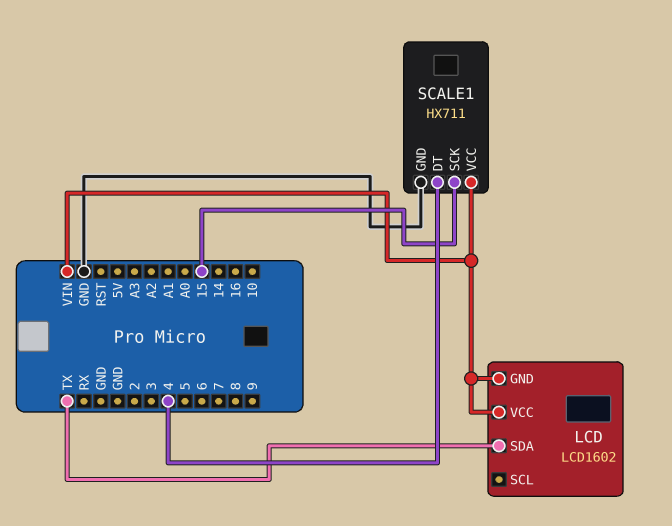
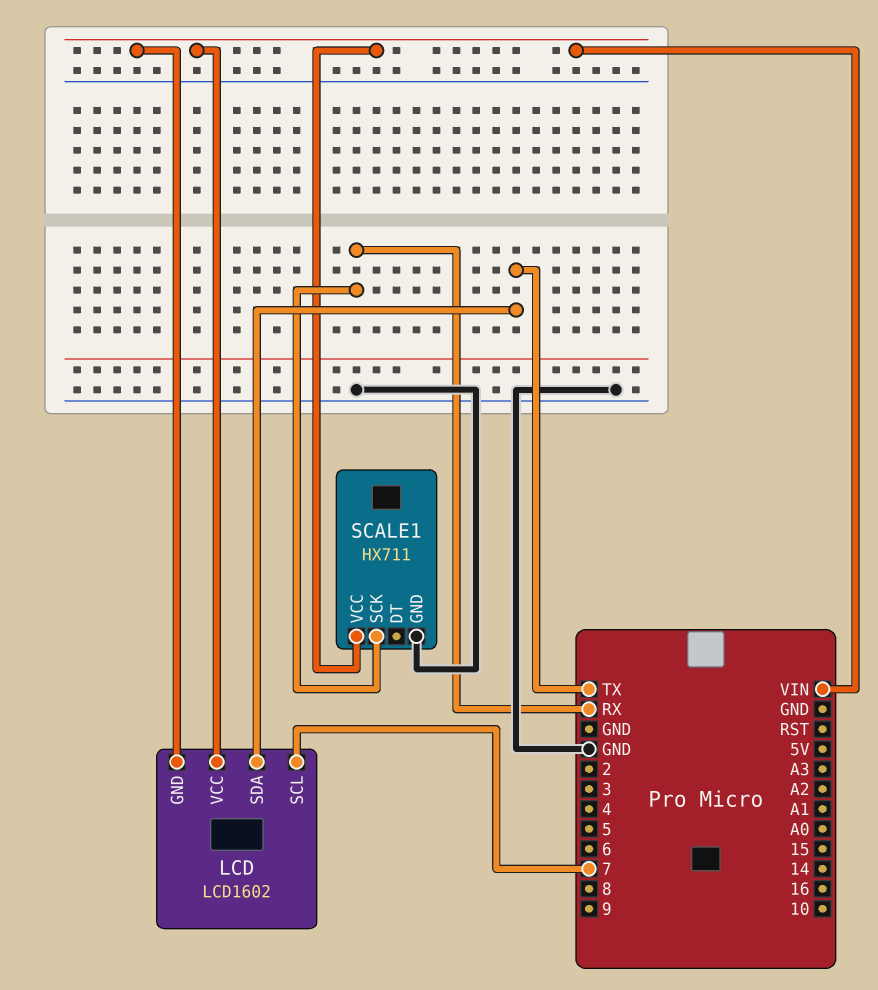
LCD pin SCL: none -> 7
SCALE1 pin DT: 4 -> none
SCALE1 pin SCK: 15 -> RX

